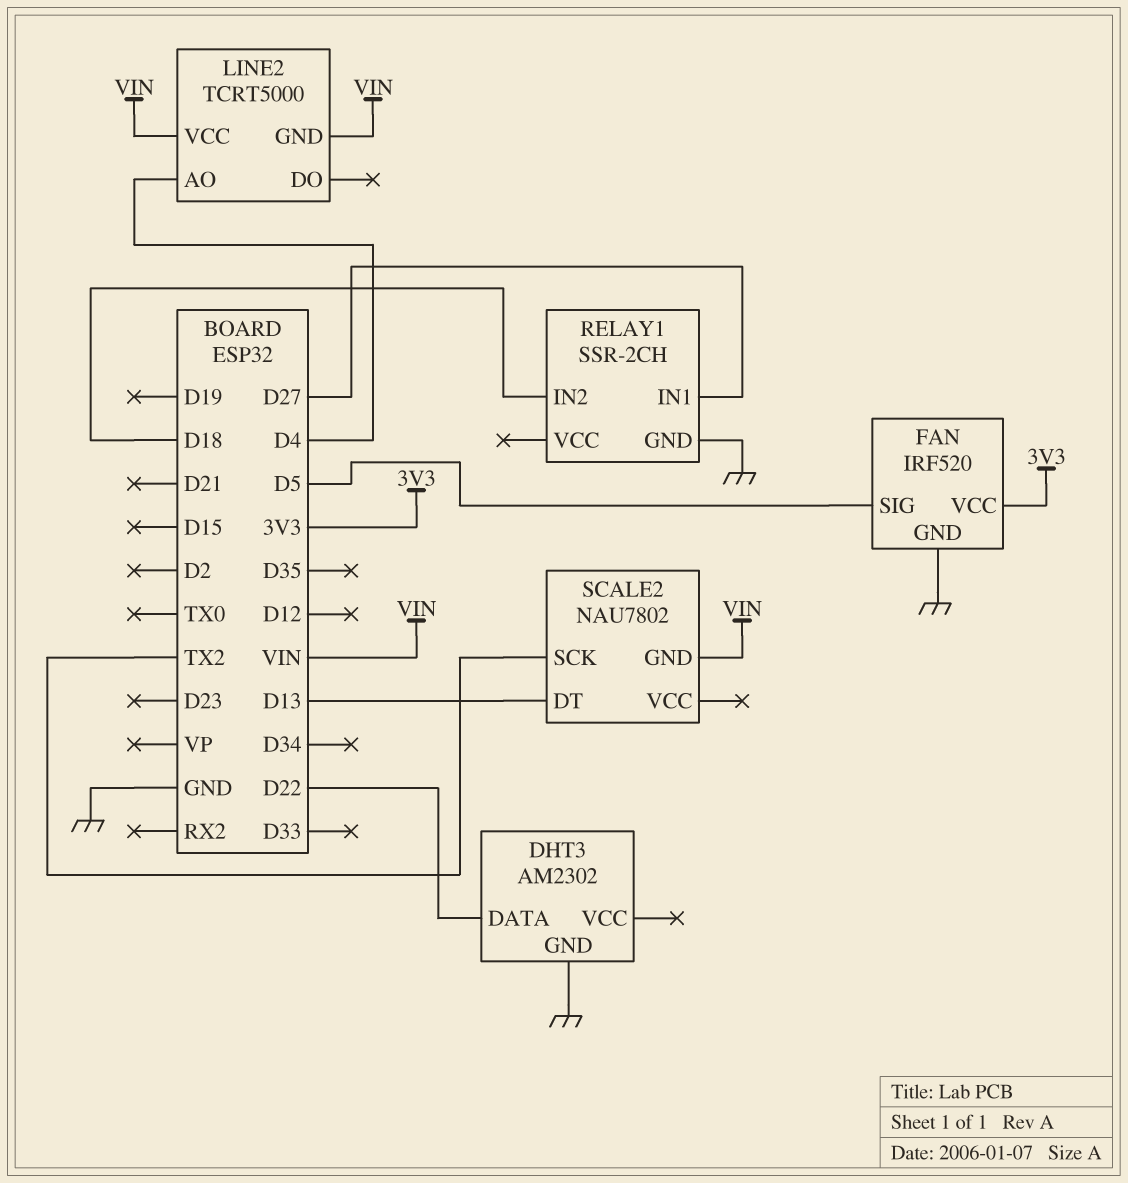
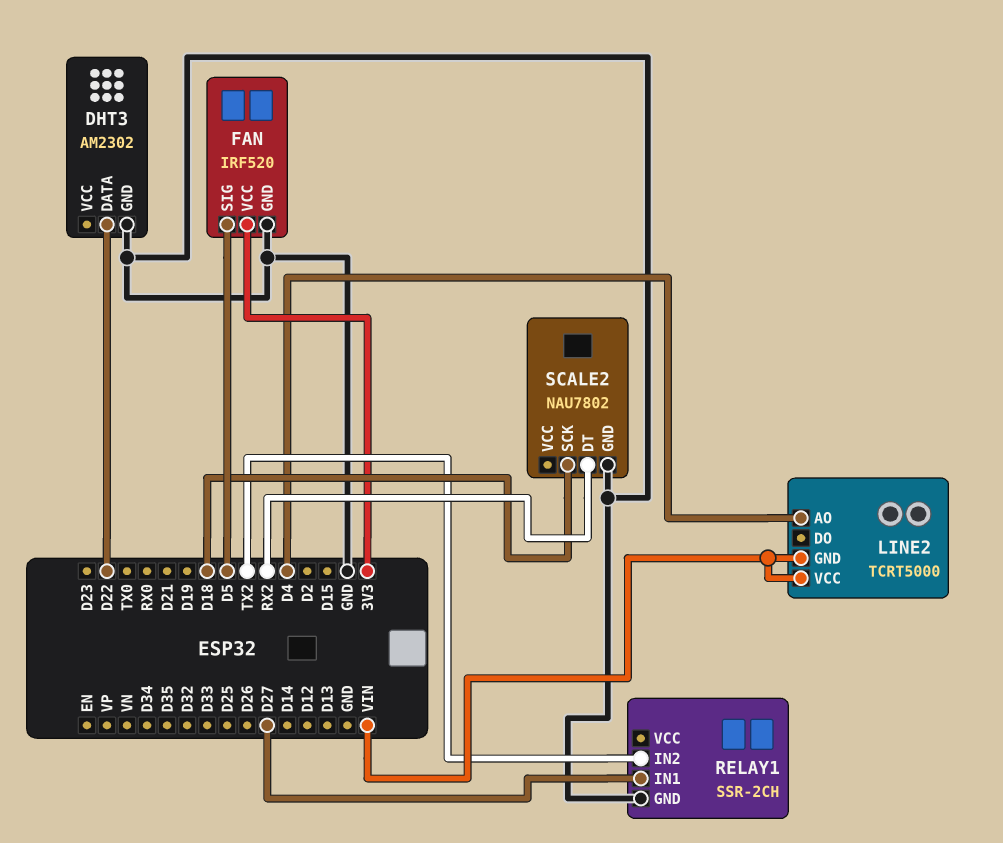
RELAY1 pin IN2: D18 -> TX2
SCALE2 pin DT: D13 -> RX2
SCALE2 pin GND: VIN -> GND
SCALE2 pin SCK: TX2 -> D18

